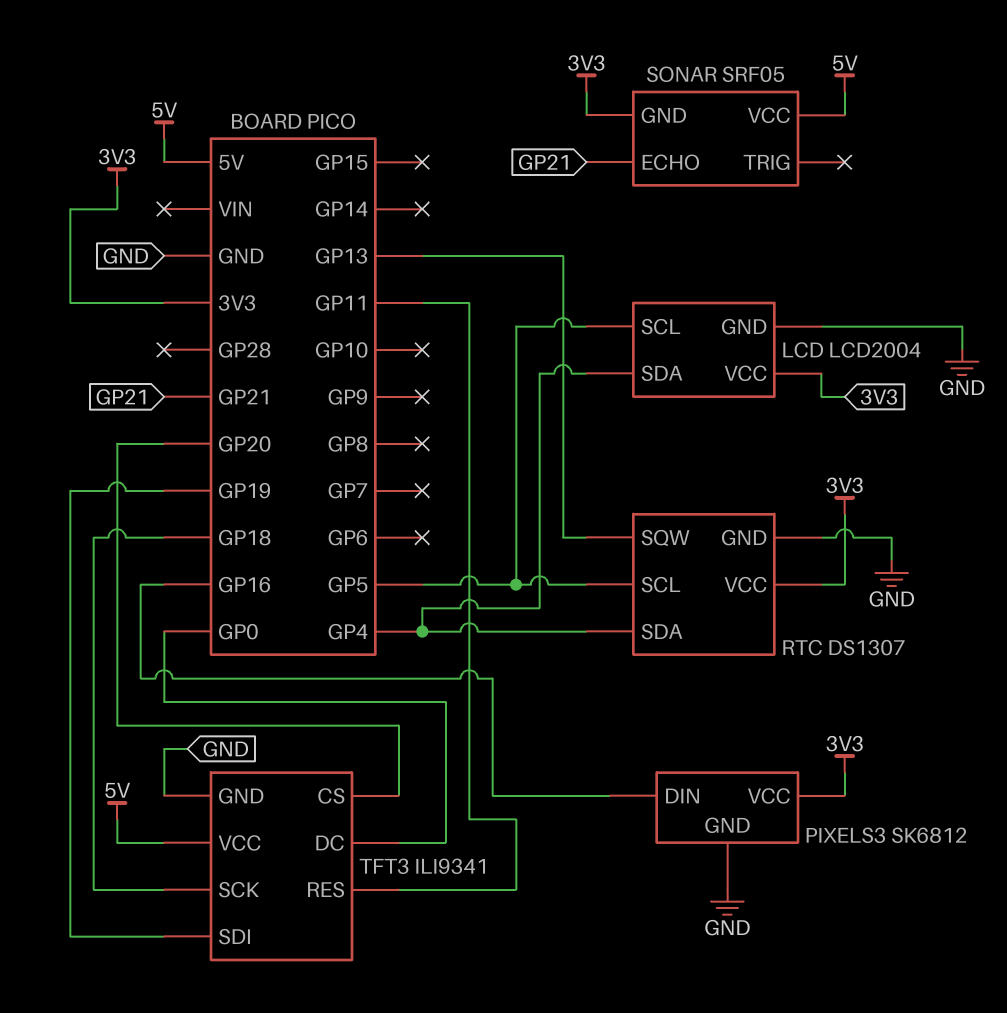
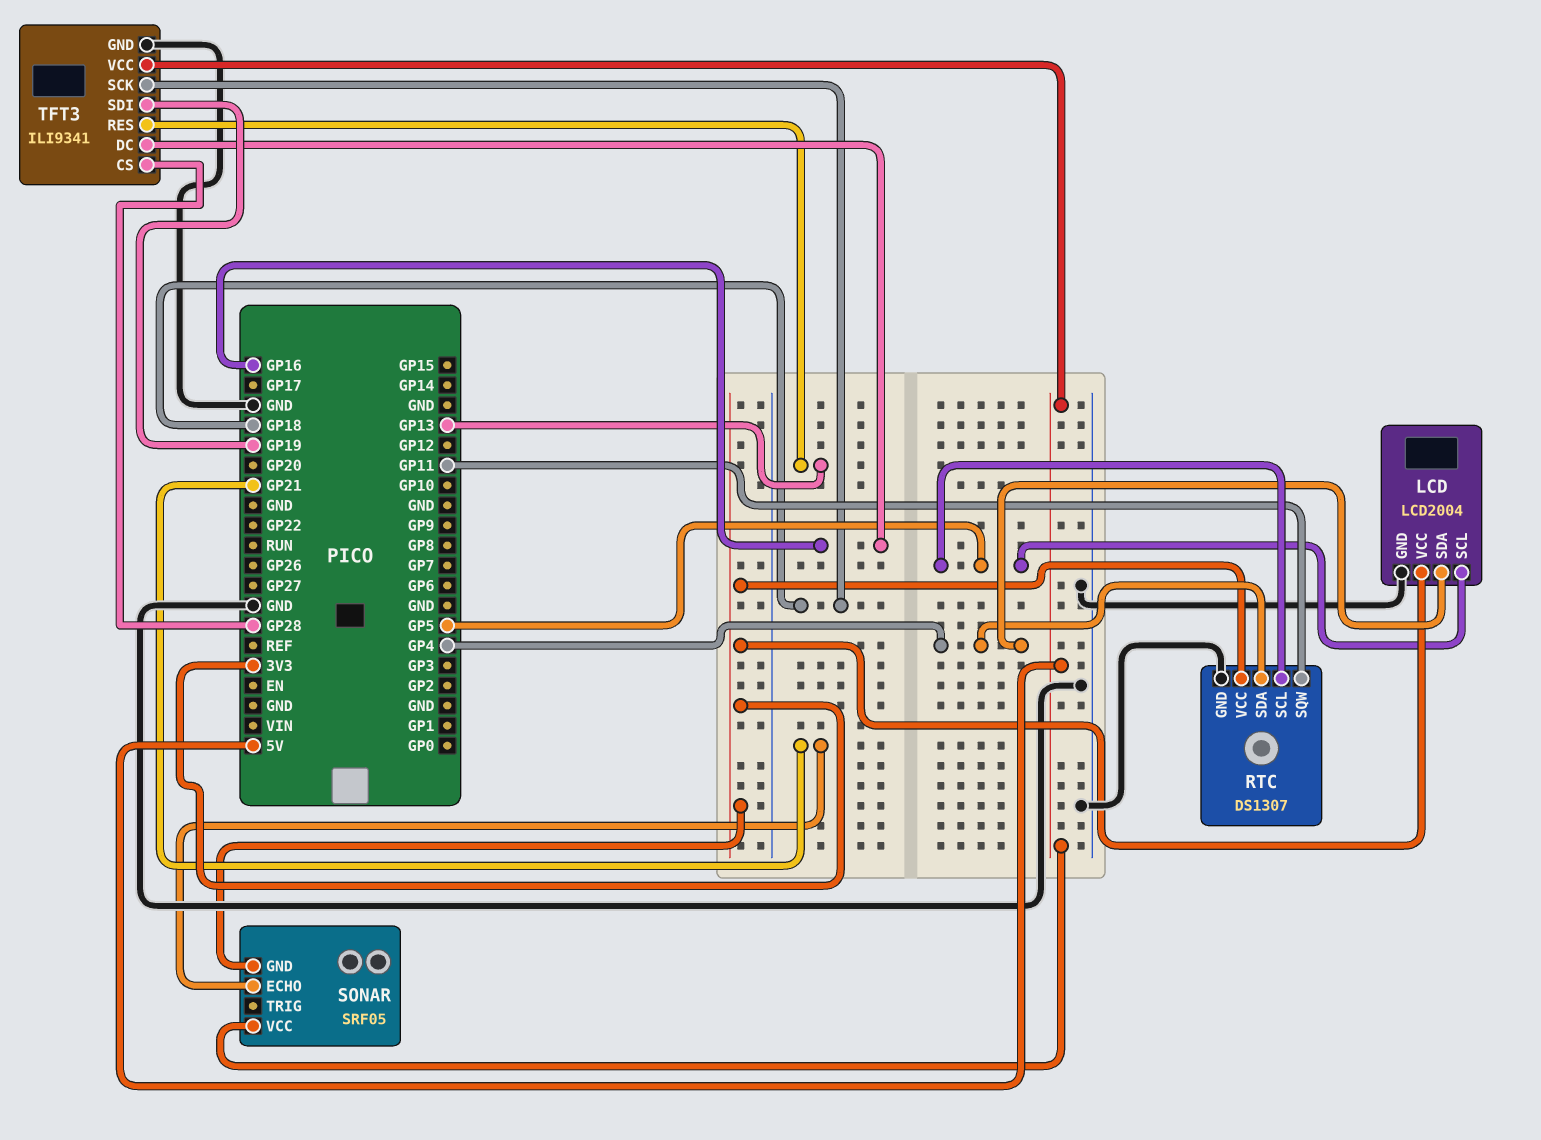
PIXELS3: SK6812 -> none
PIXELS3 pin DIN: GP16 -> none
PIXELS3 pin GND: GND -> none
PIXELS3 pin VCC: 3V3 -> none
RTC pin SQW: GP13 -> GP11
TFT3 pin CS: GP20 -> GP28
TFT3 pin DC: GP0 -> GP16
TFT3 pin RES: GP11 -> GP13

